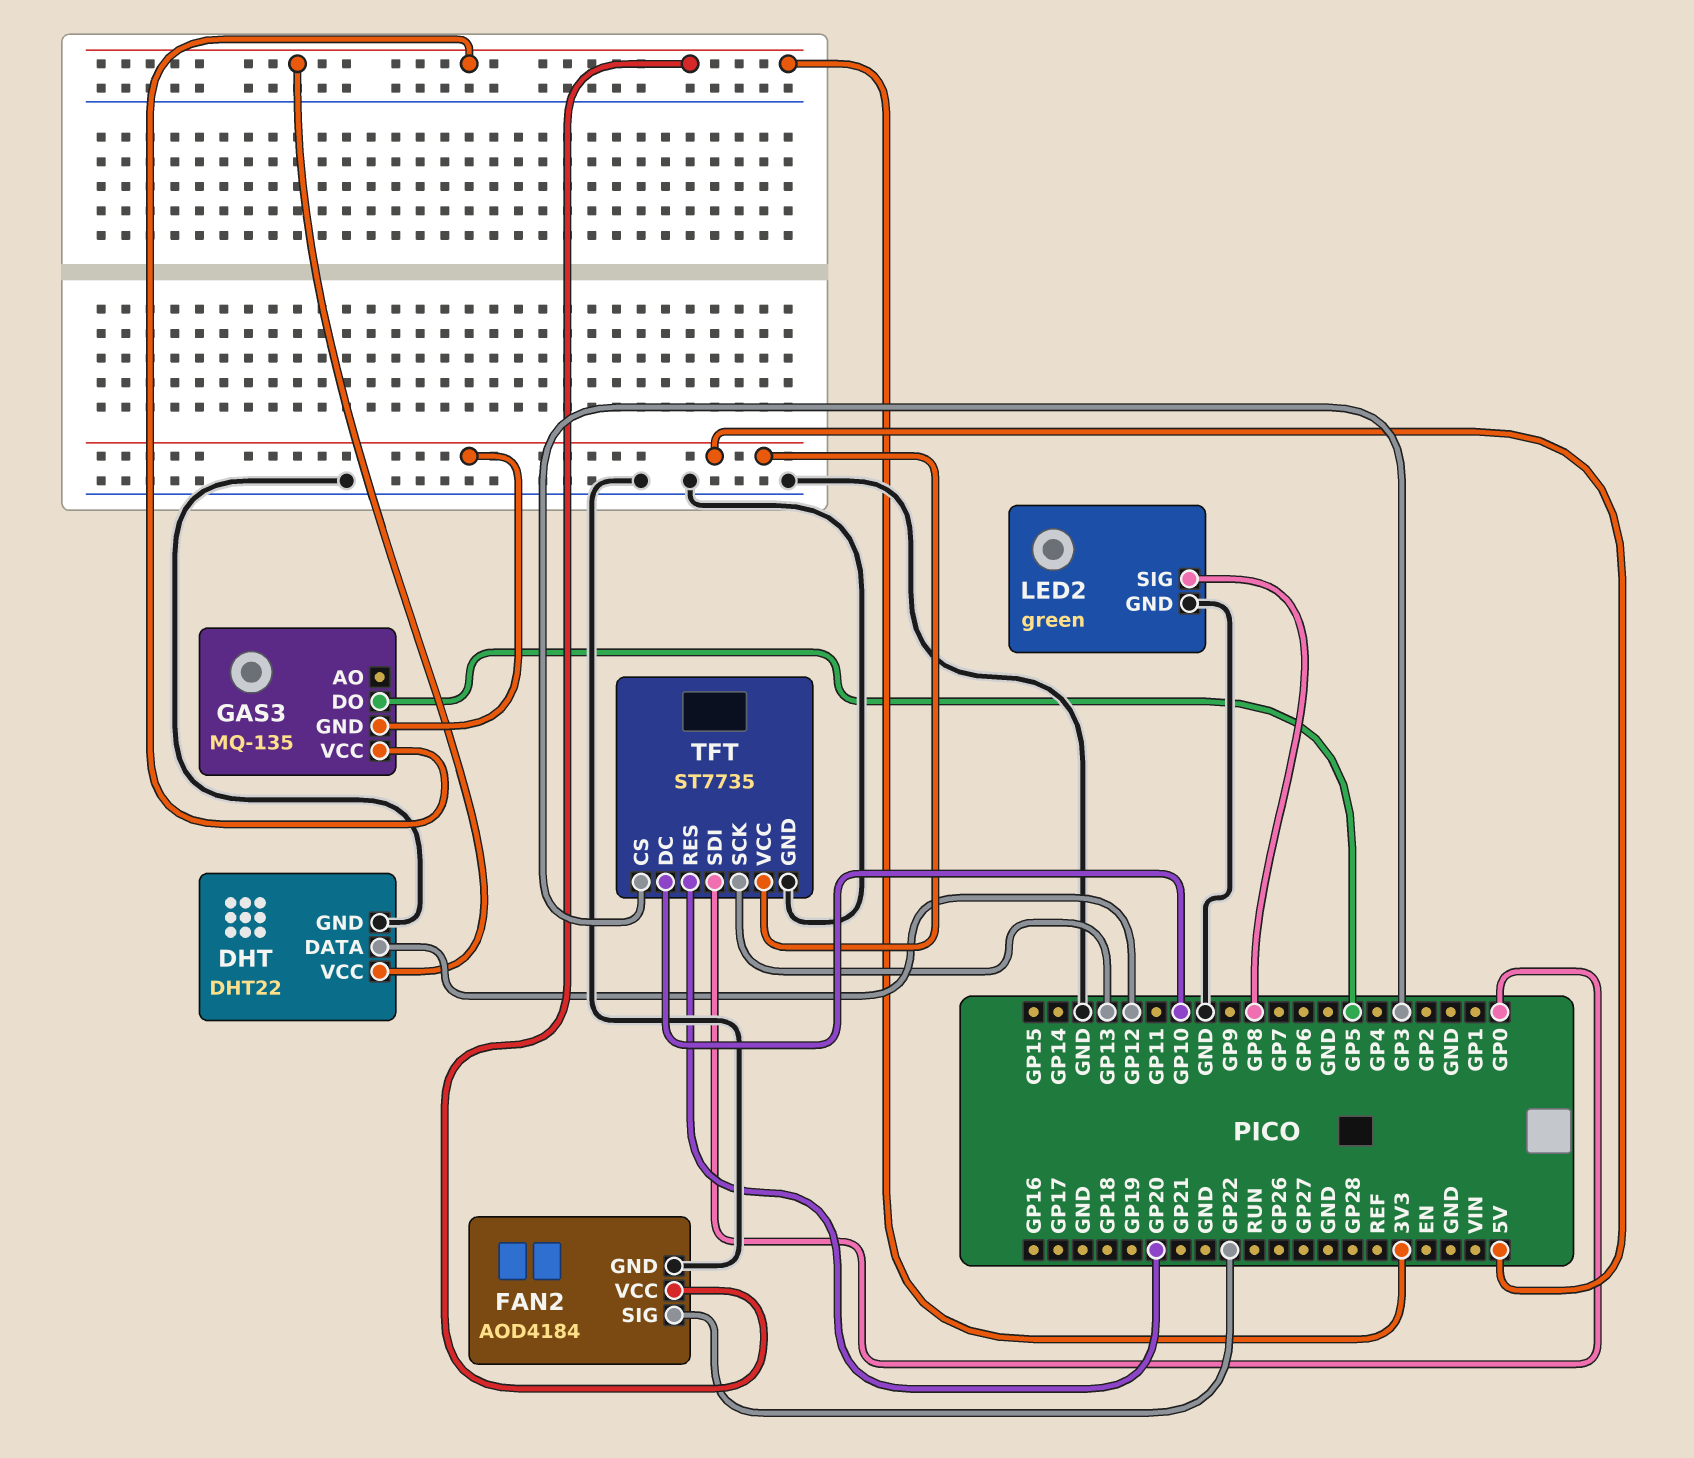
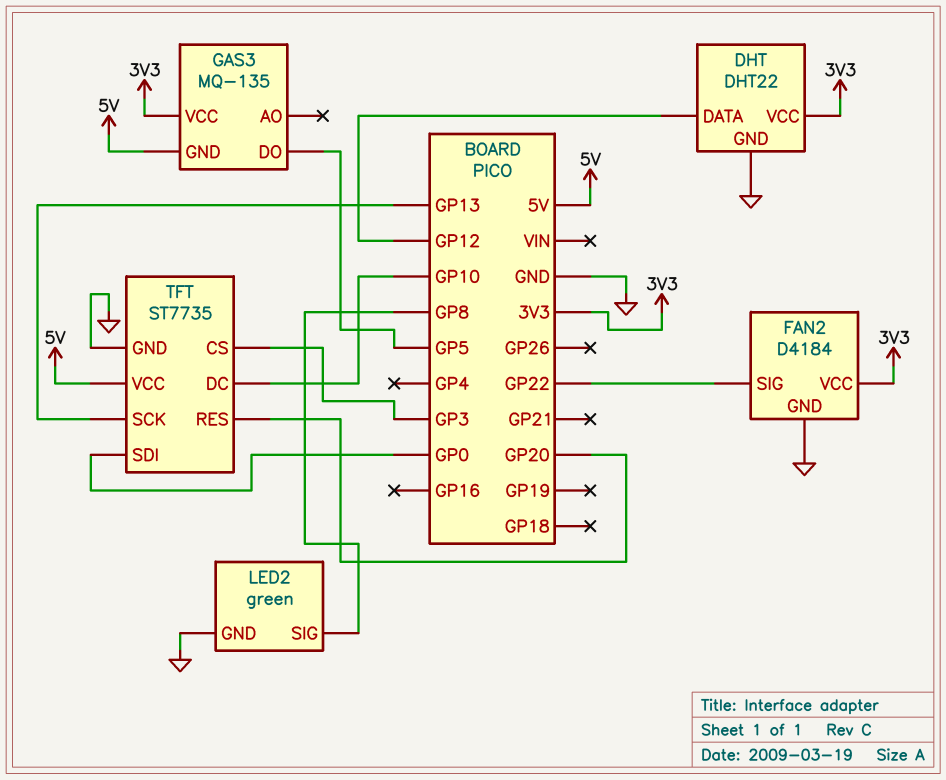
FAN2: AOD4184 -> D4184

